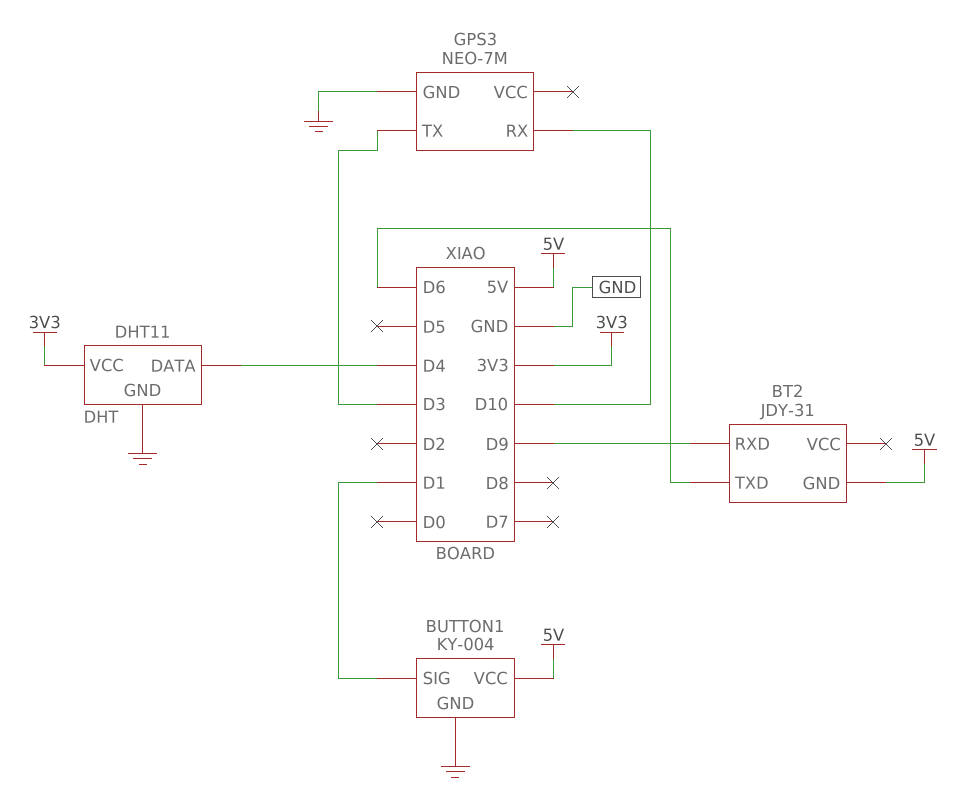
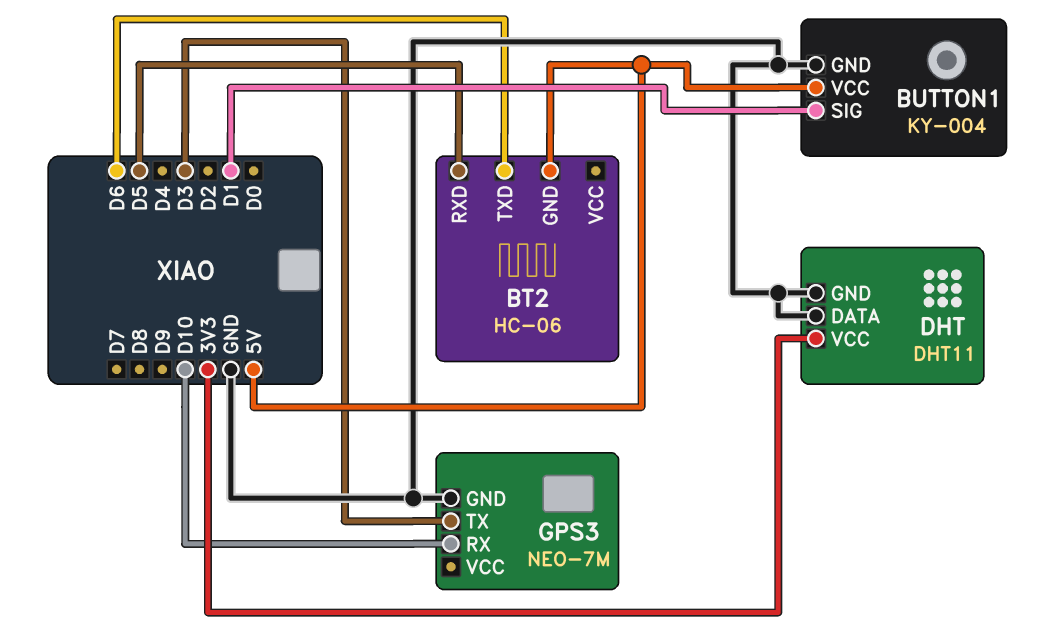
BT2: JDY-31 -> HC-06
BT2 pin RXD: D9 -> D5
DHT pin DATA: D4 -> GND

